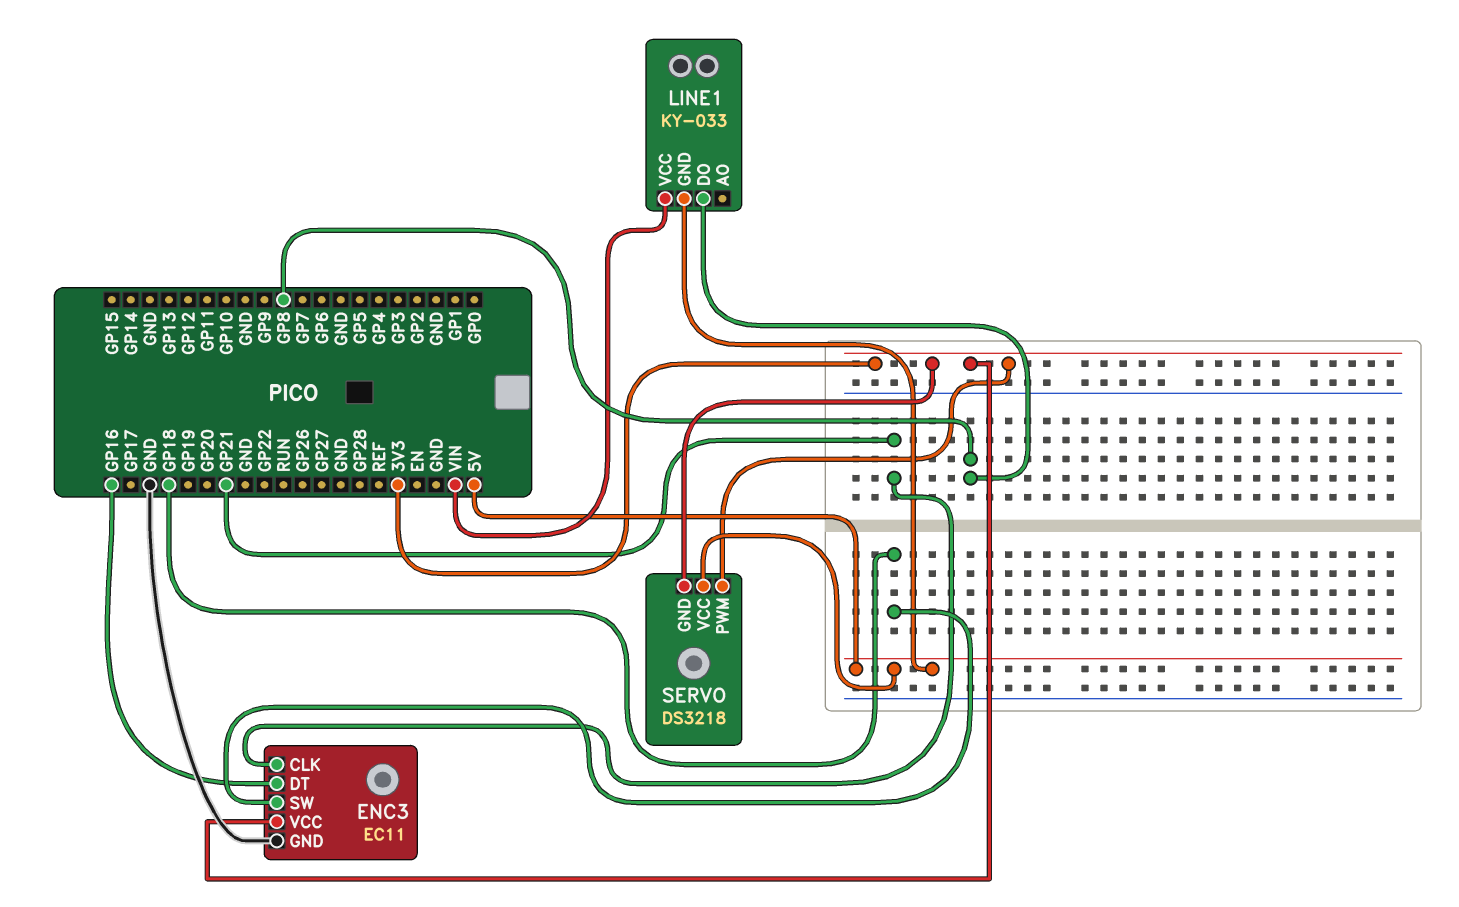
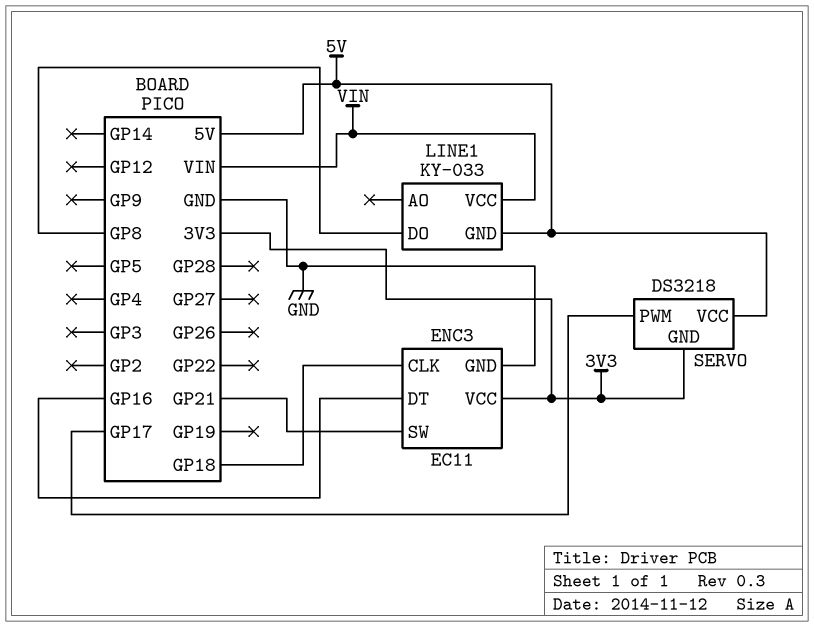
ENC3 pin CLK: GP21 -> GP18
ENC3 pin SW: GP18 -> GP21
SERVO pin PWM: 3V3 -> GP17

